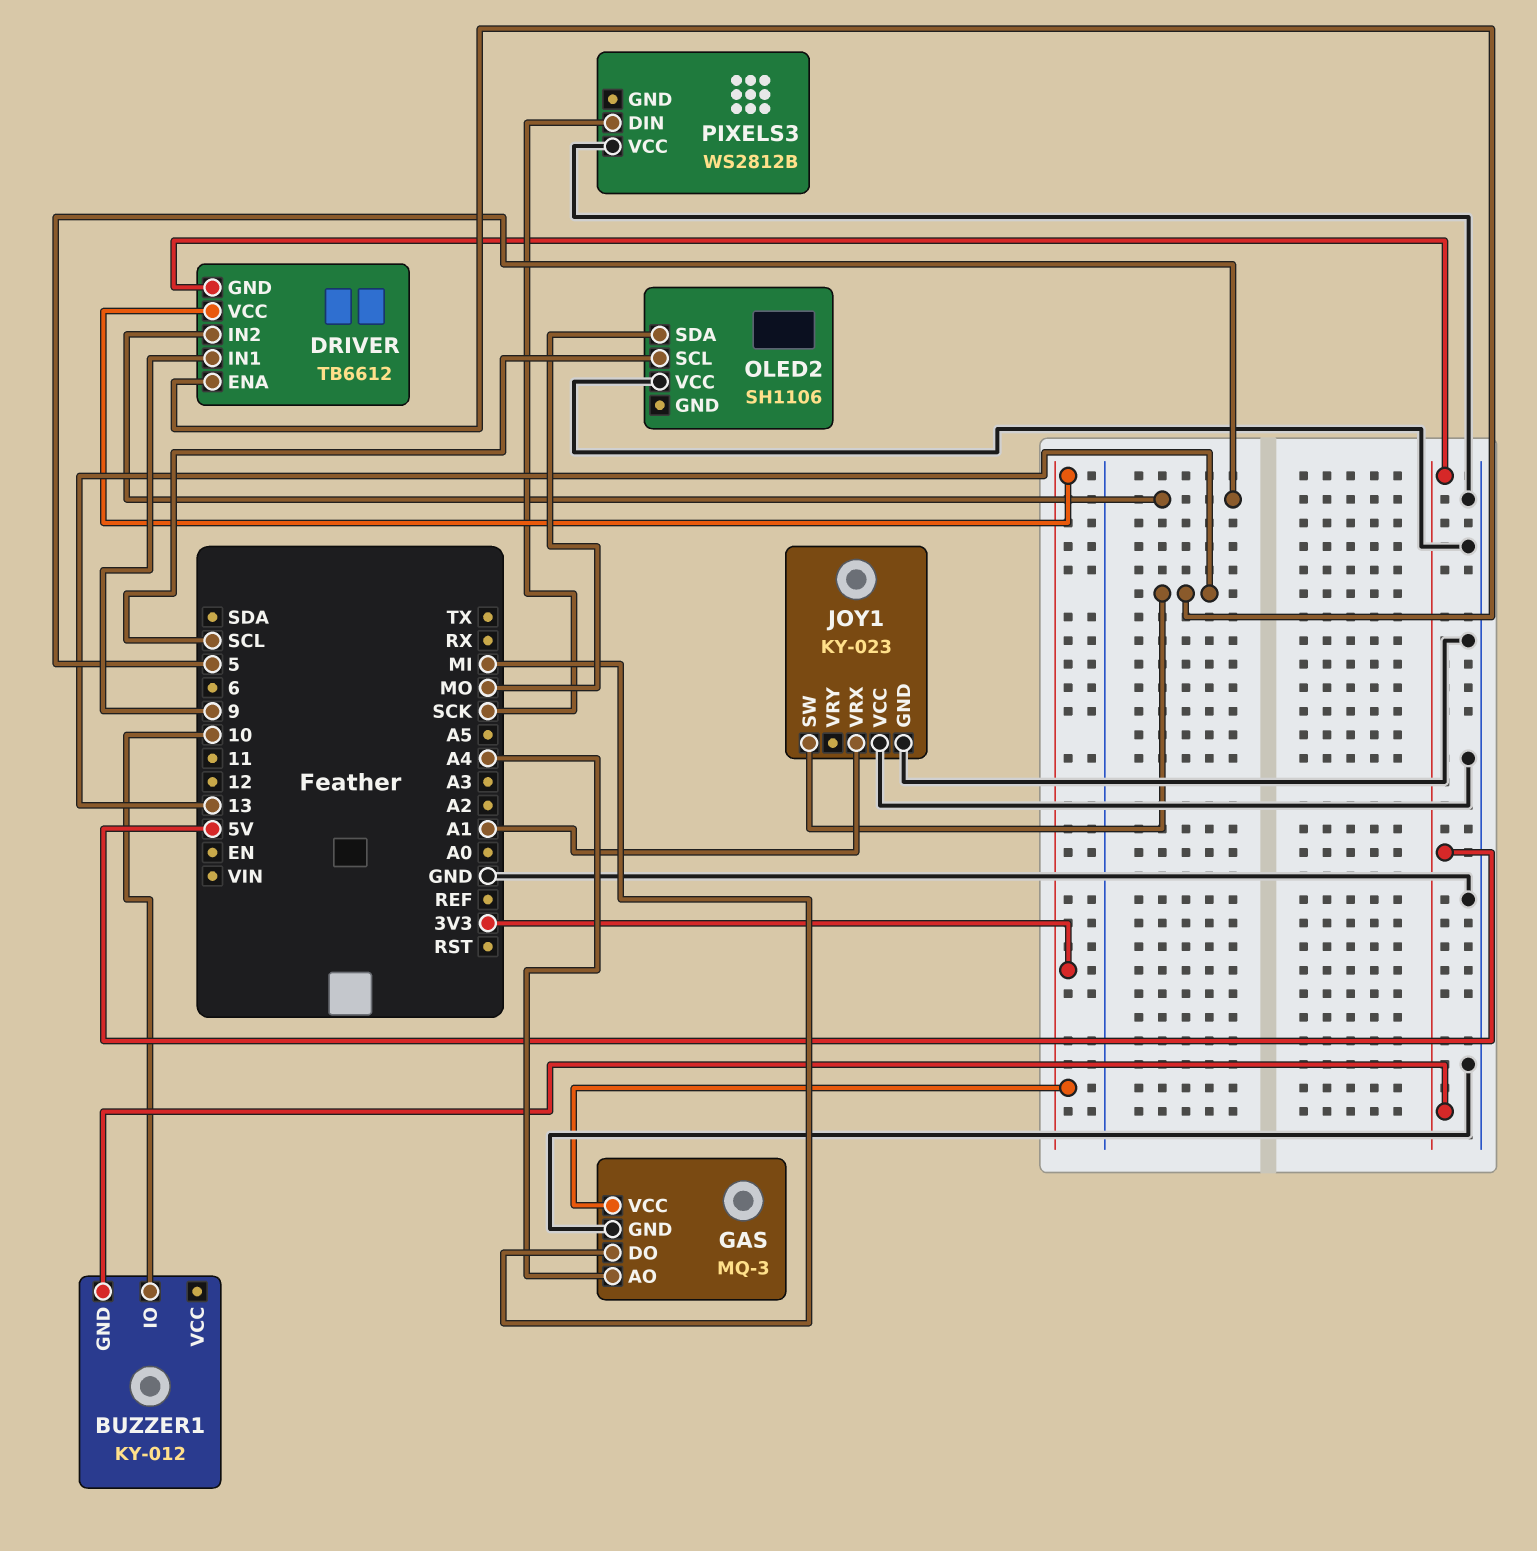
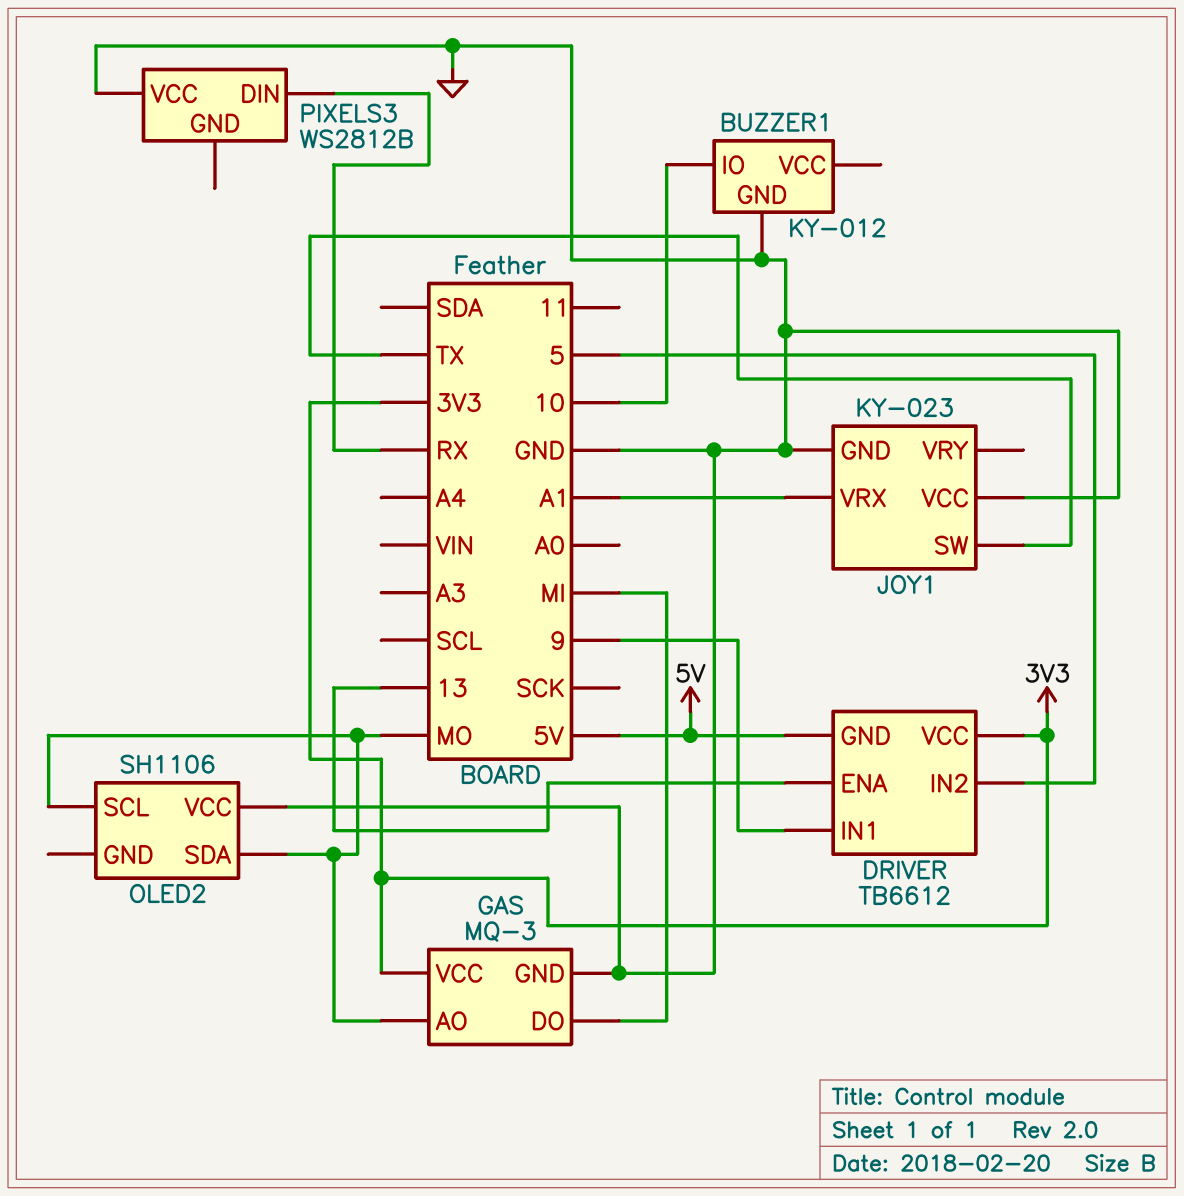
BUZZER1 pin GND: 5V -> GND
GAS pin AO: A4 -> MO
JOY1 pin SW: 13 -> TX
OLED2 pin SCL: SCL -> MO
PIXELS3 pin DIN: SCK -> RX

